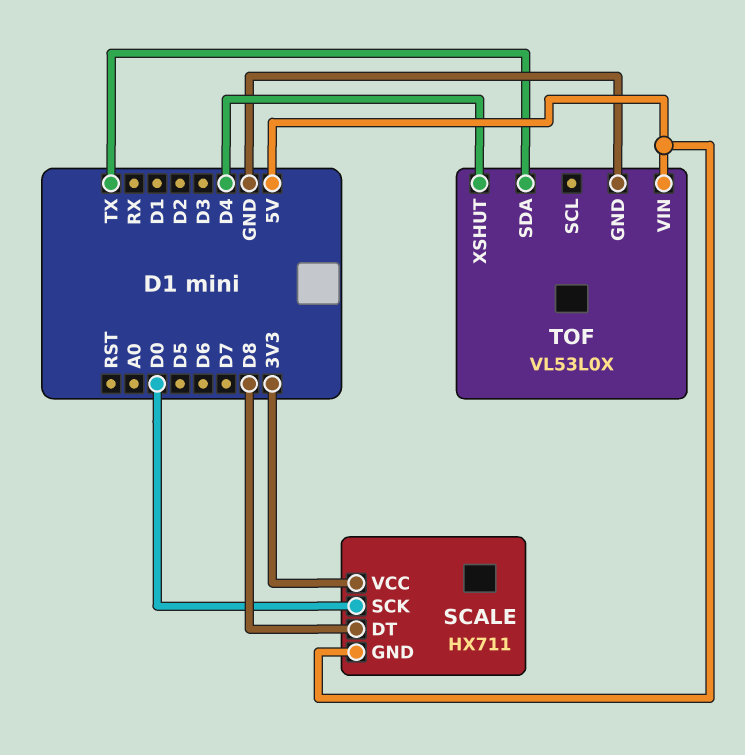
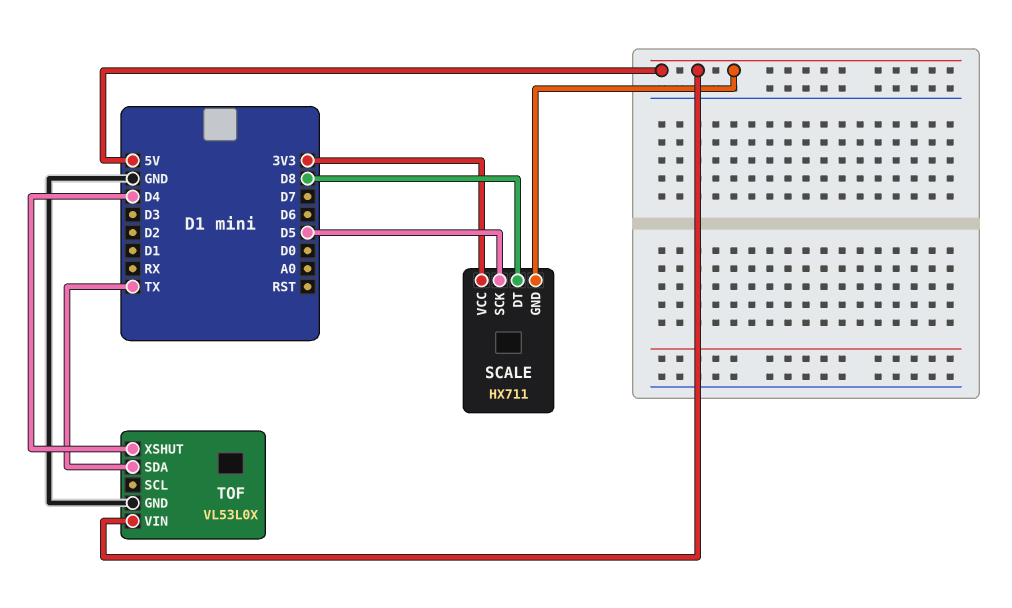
SCALE pin SCK: D0 -> D5

